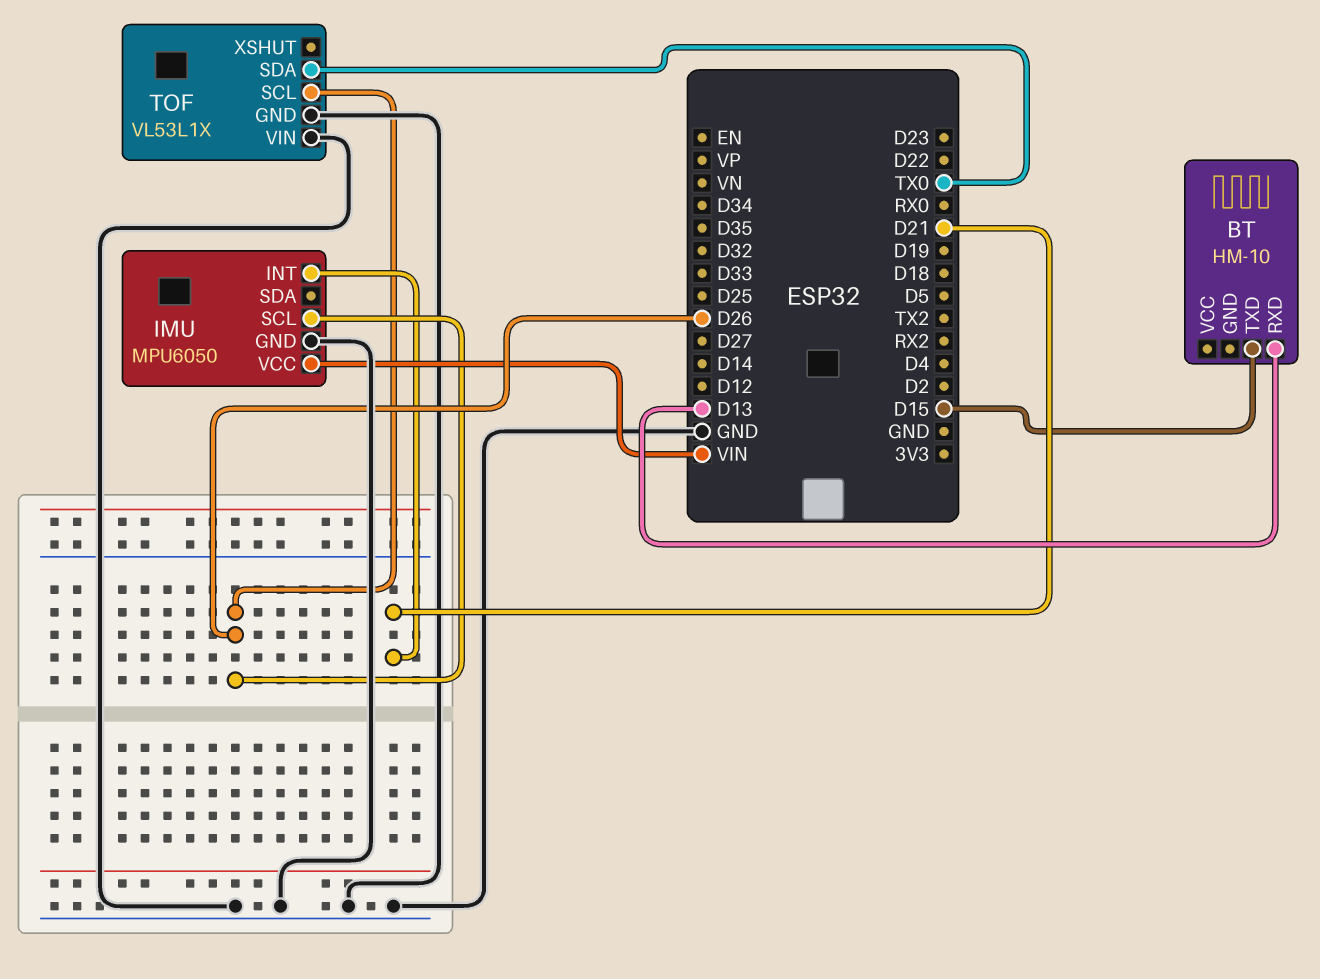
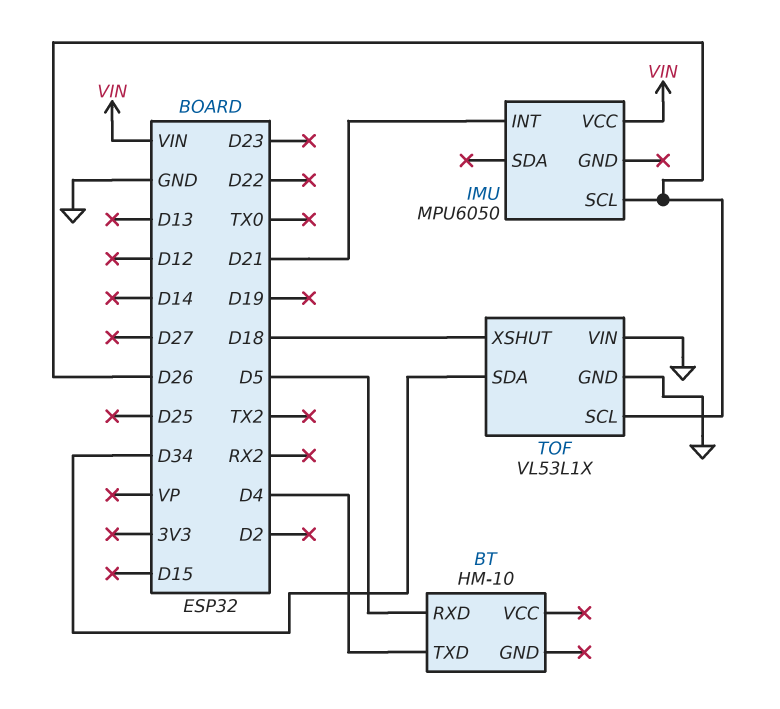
BT pin RXD: D13 -> D5
BT pin TXD: D15 -> D4
IMU pin GND: GND -> none
TOF pin SDA: TX0 -> D34
TOF pin XSHUT: none -> D18

